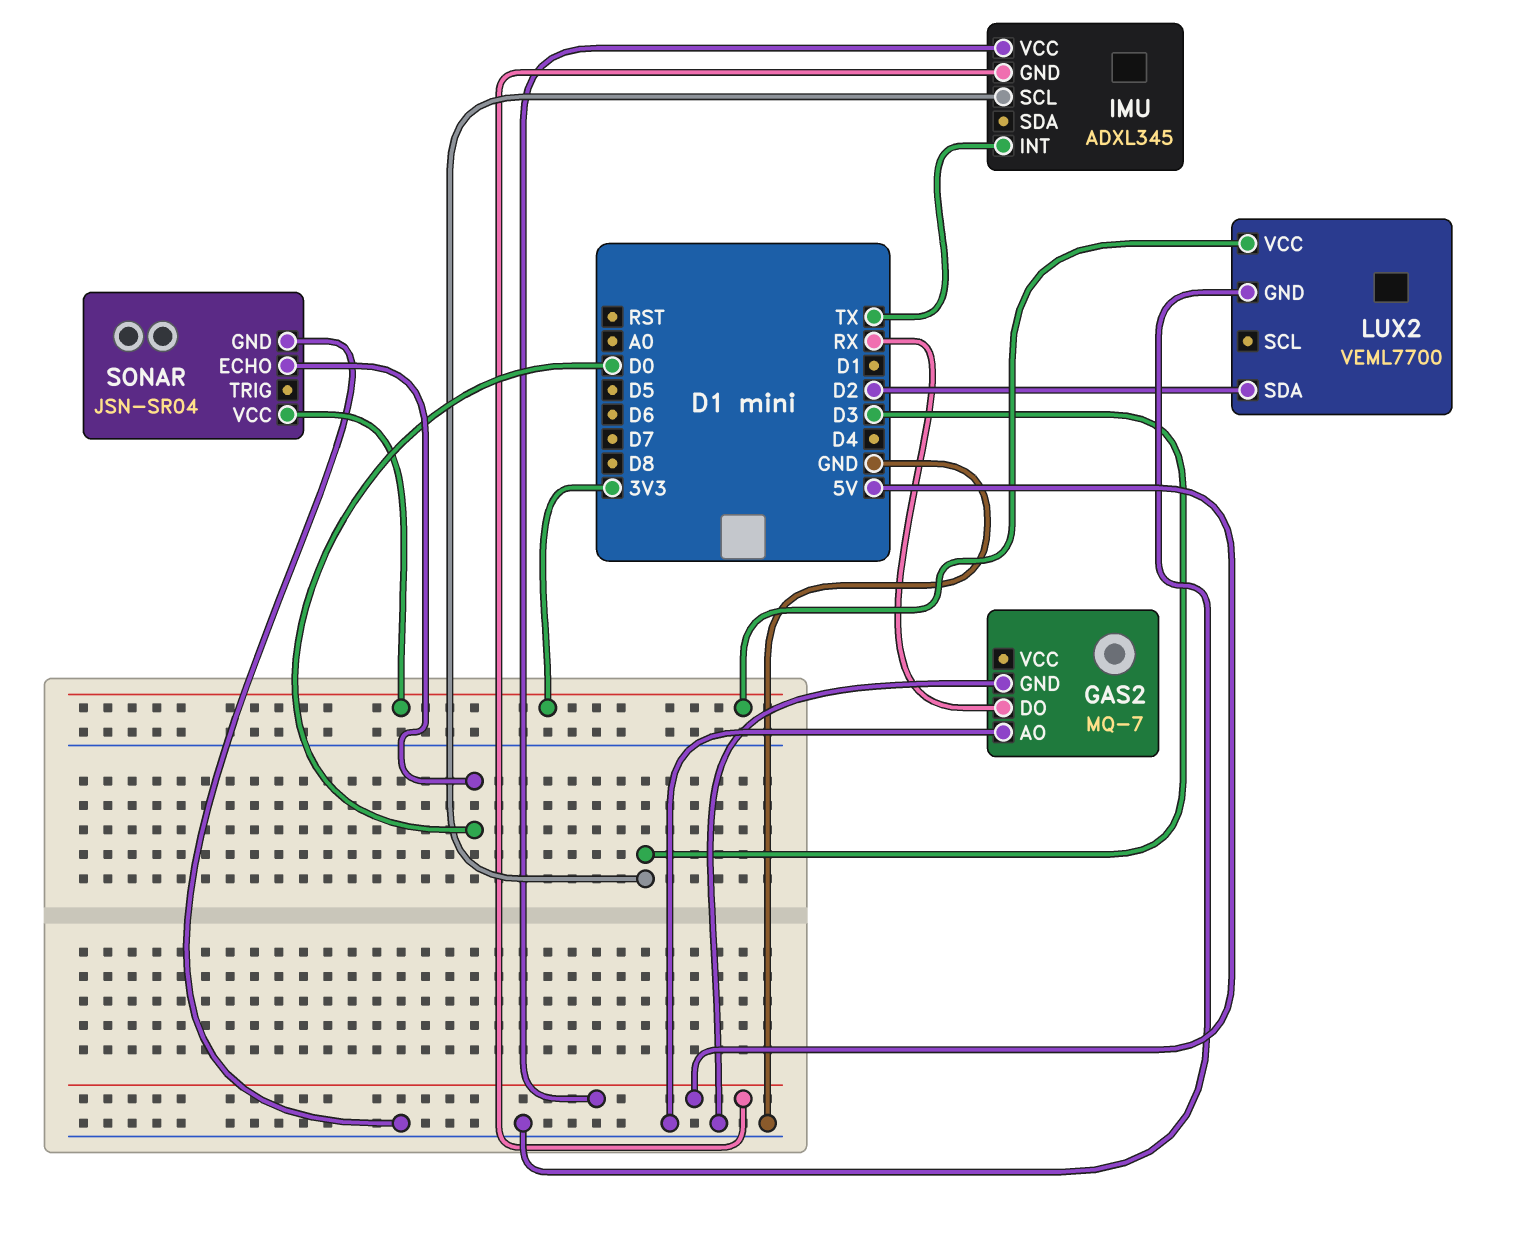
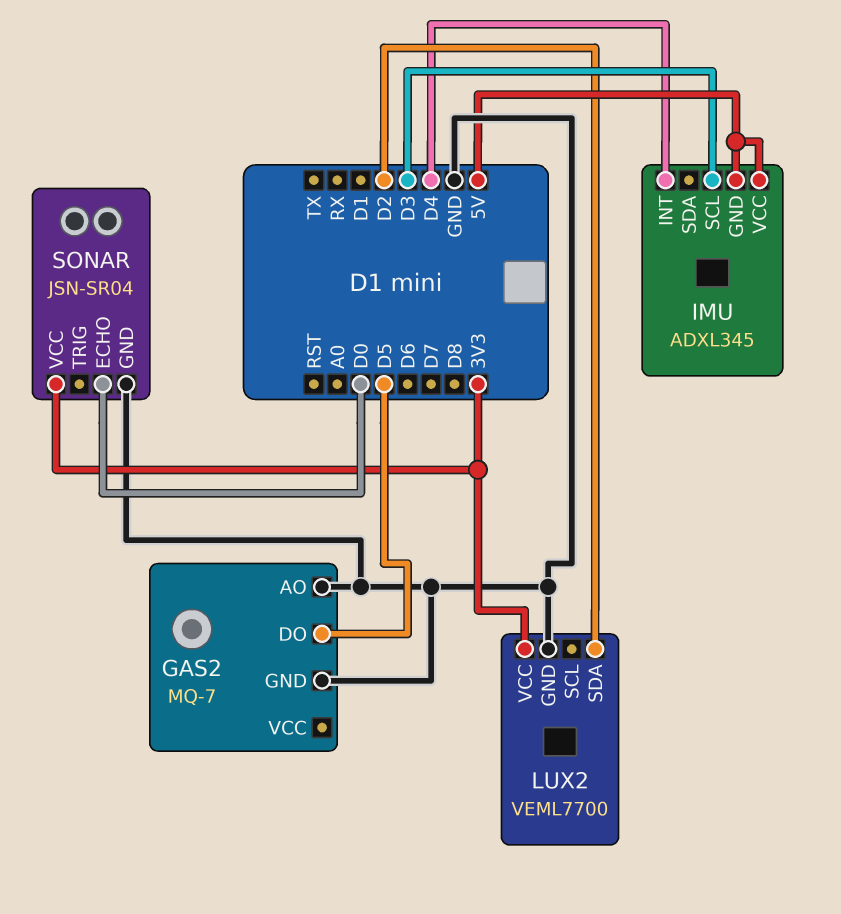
GAS2 pin DO: RX -> D5
IMU pin INT: TX -> D4

